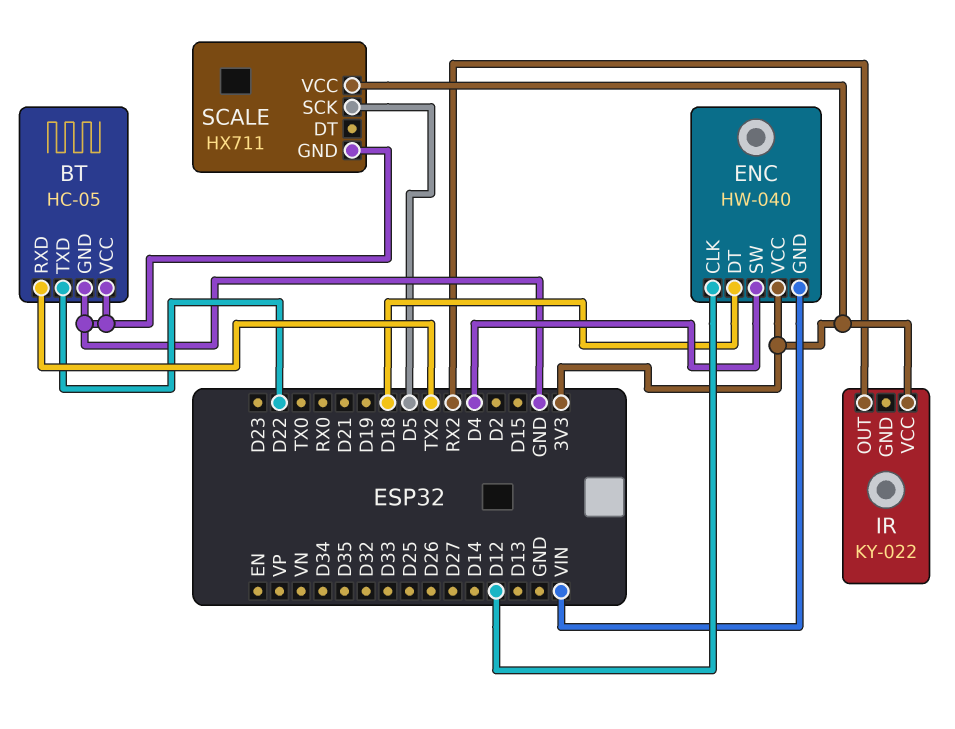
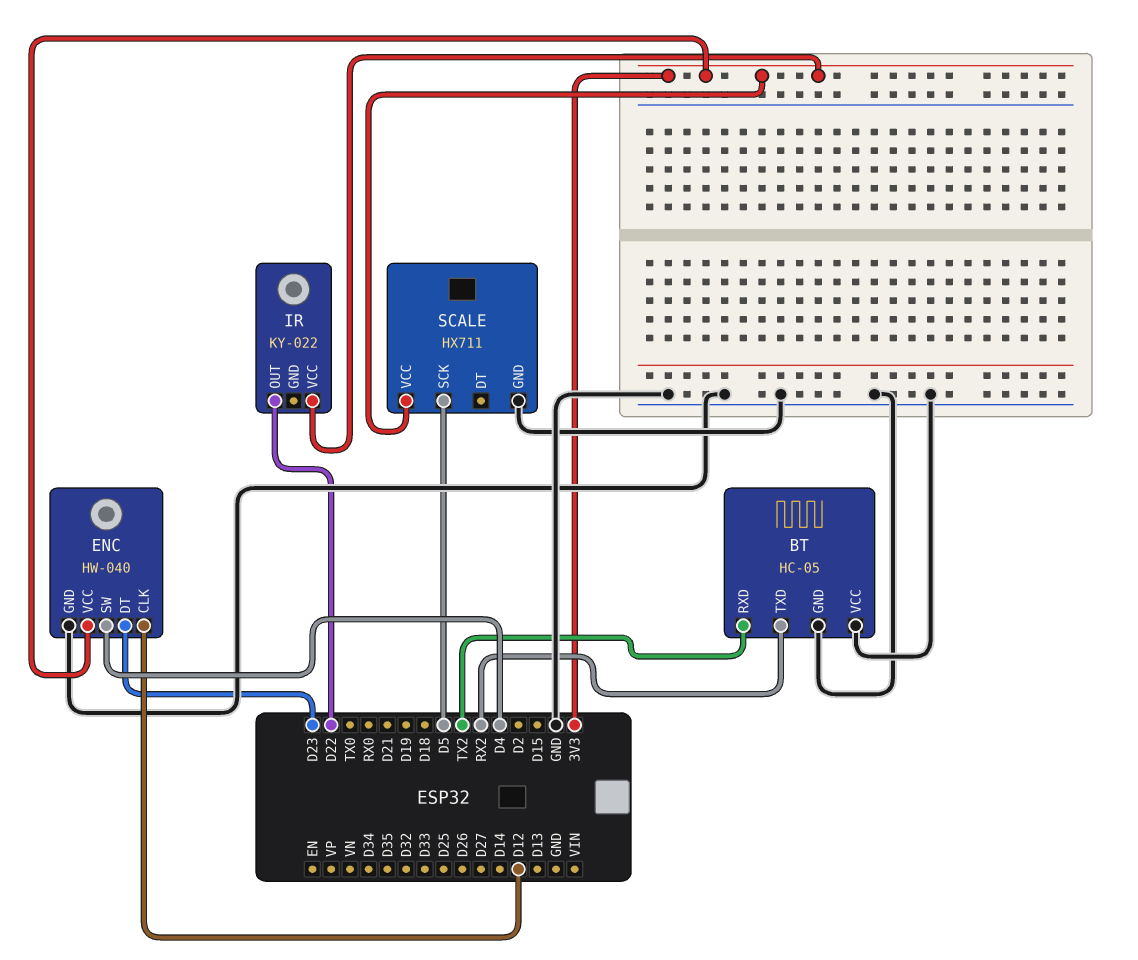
BT pin TXD: D22 -> RX2
ENC pin DT: D18 -> D23
ENC pin GND: VIN -> GND
IR pin OUT: RX2 -> D22

